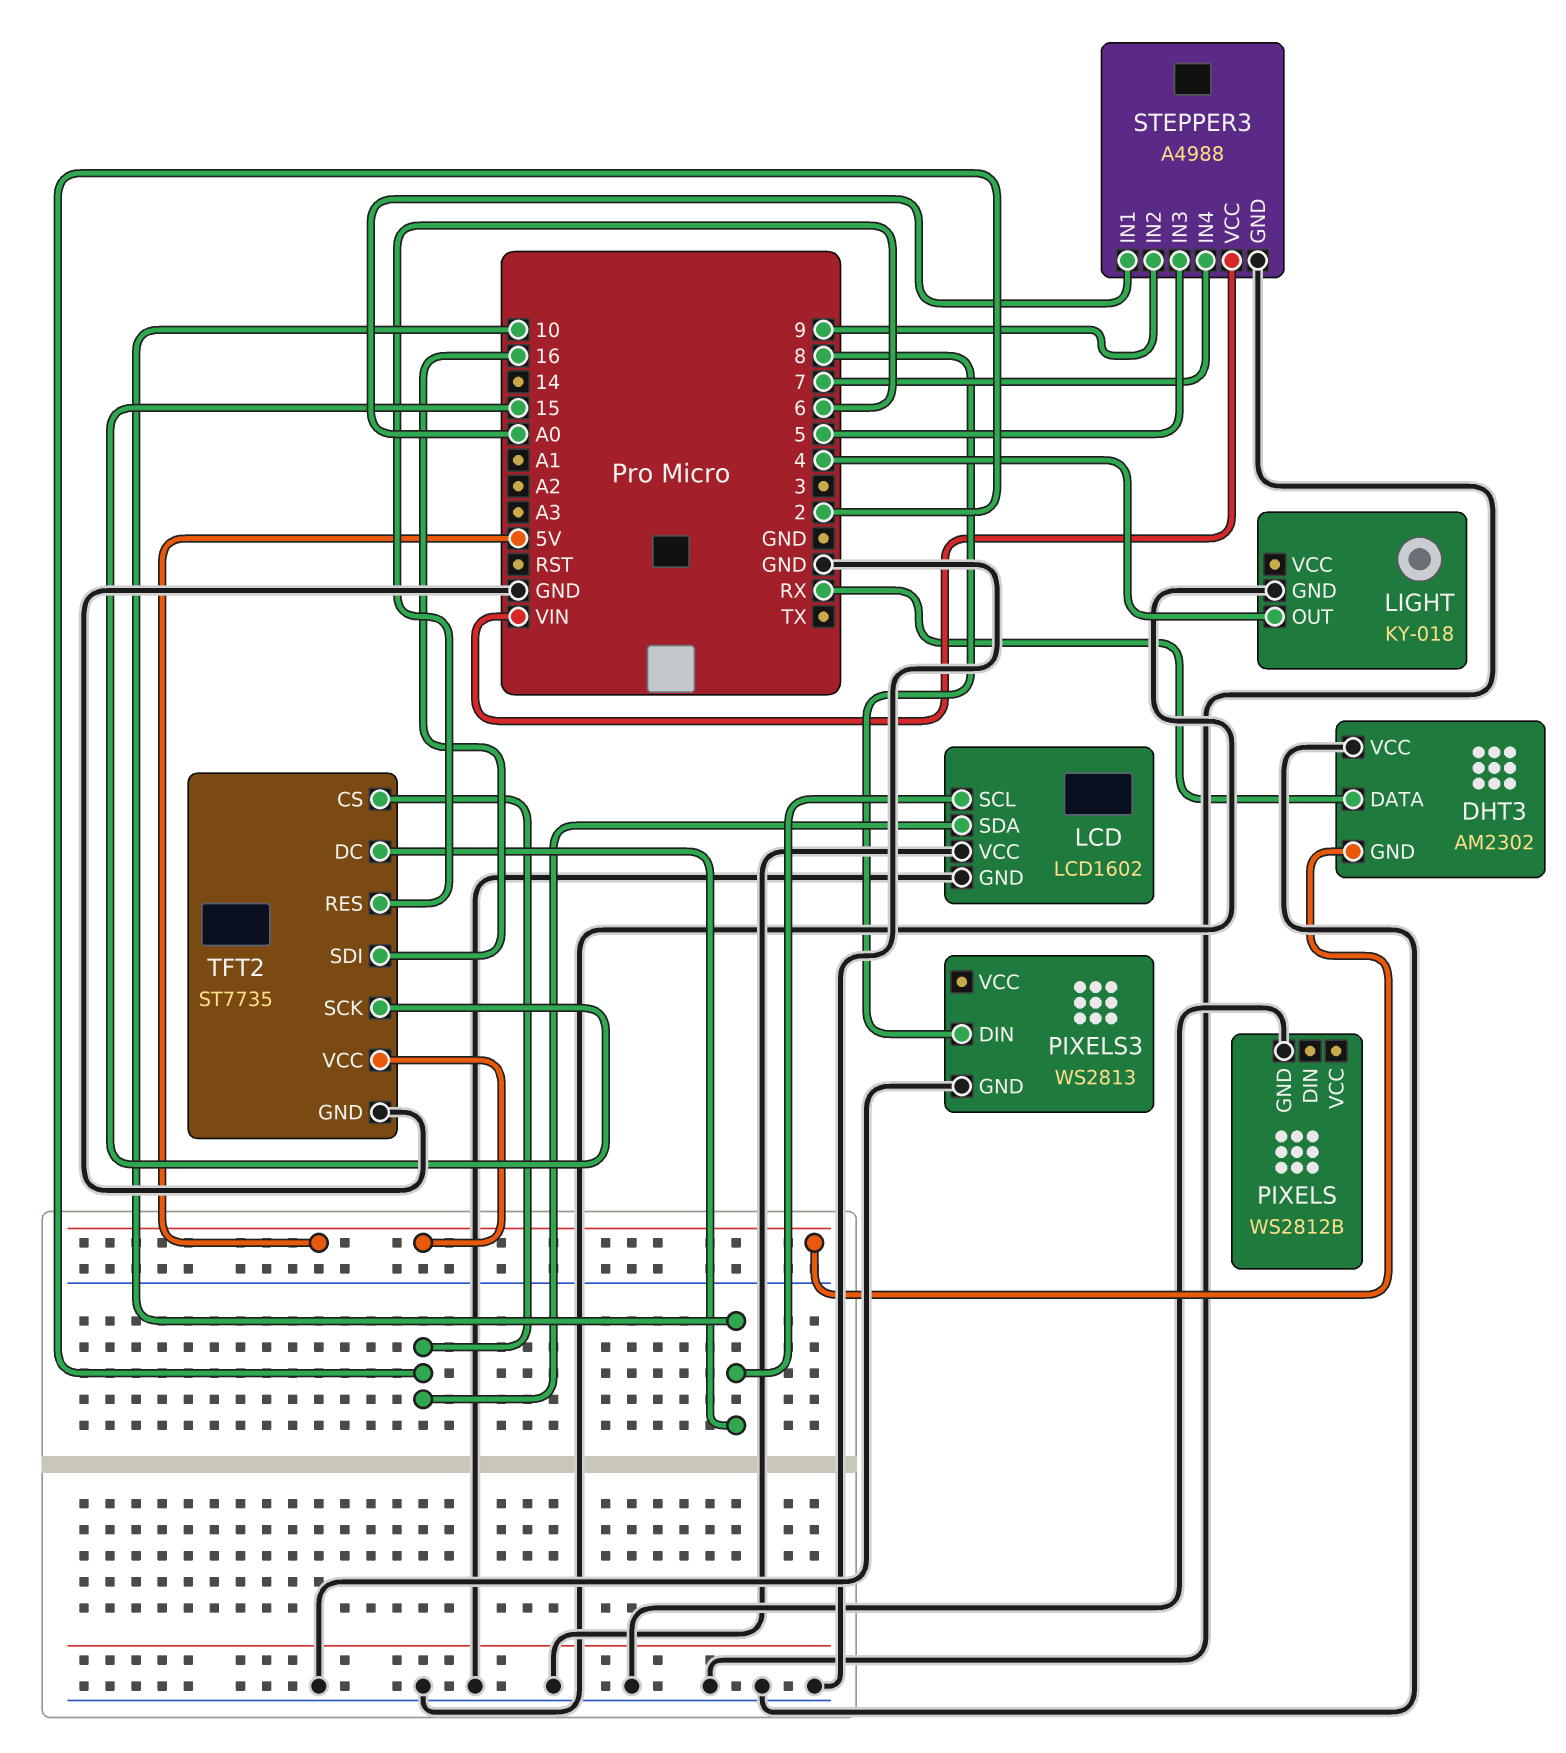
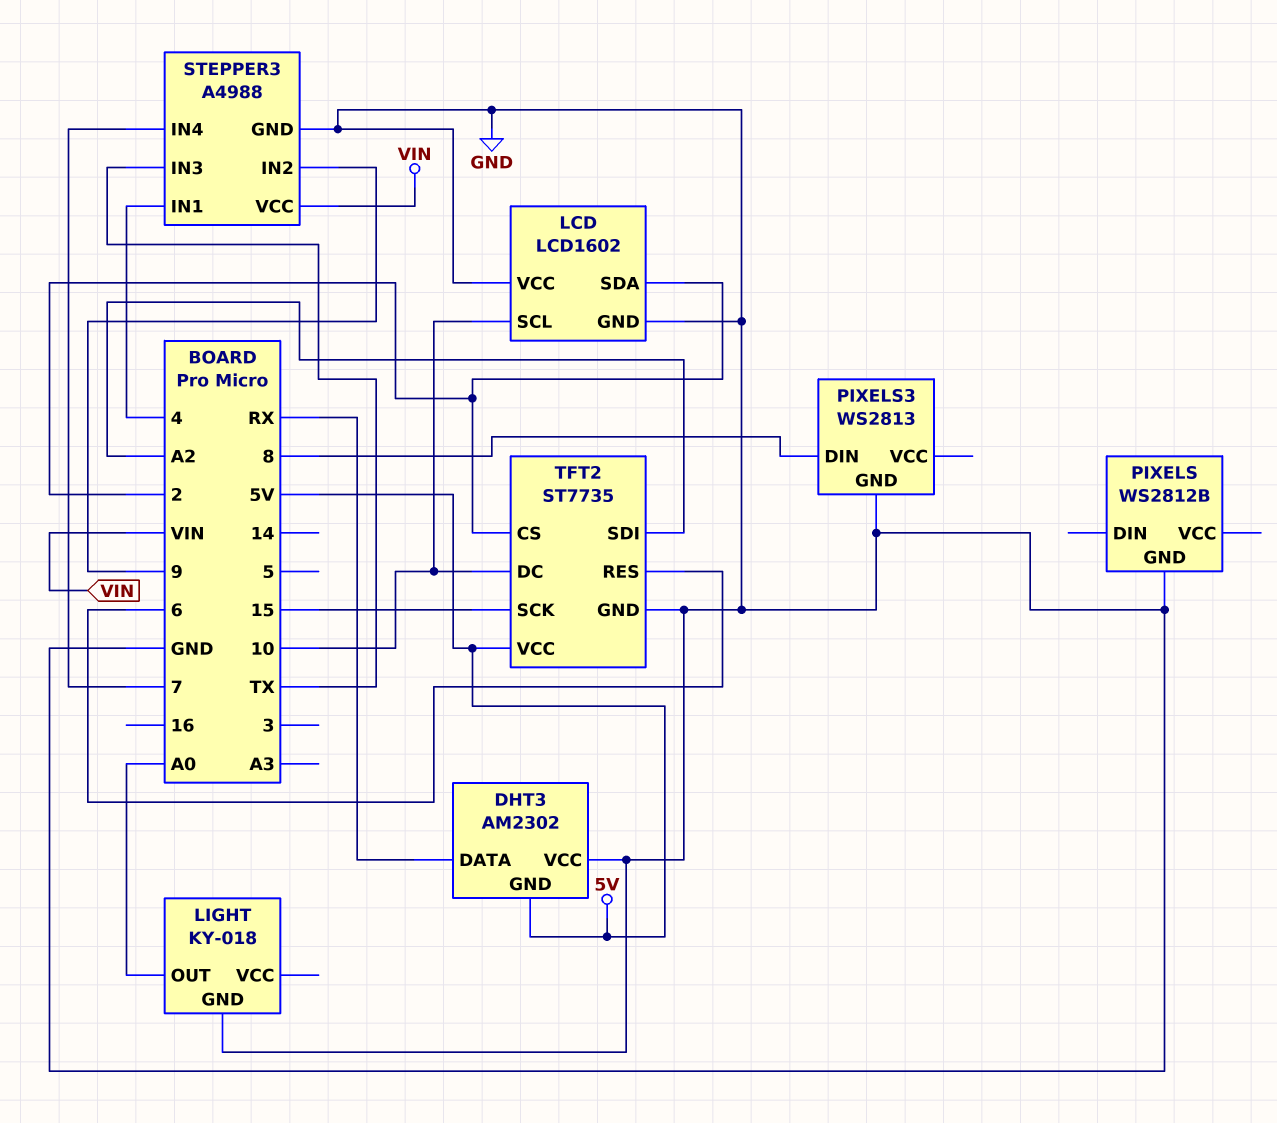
LIGHT pin OUT: 4 -> A0
STEPPER3 pin IN1: A0 -> 4
STEPPER3 pin IN3: 5 -> TX
TFT2 pin SDI: 16 -> A2

